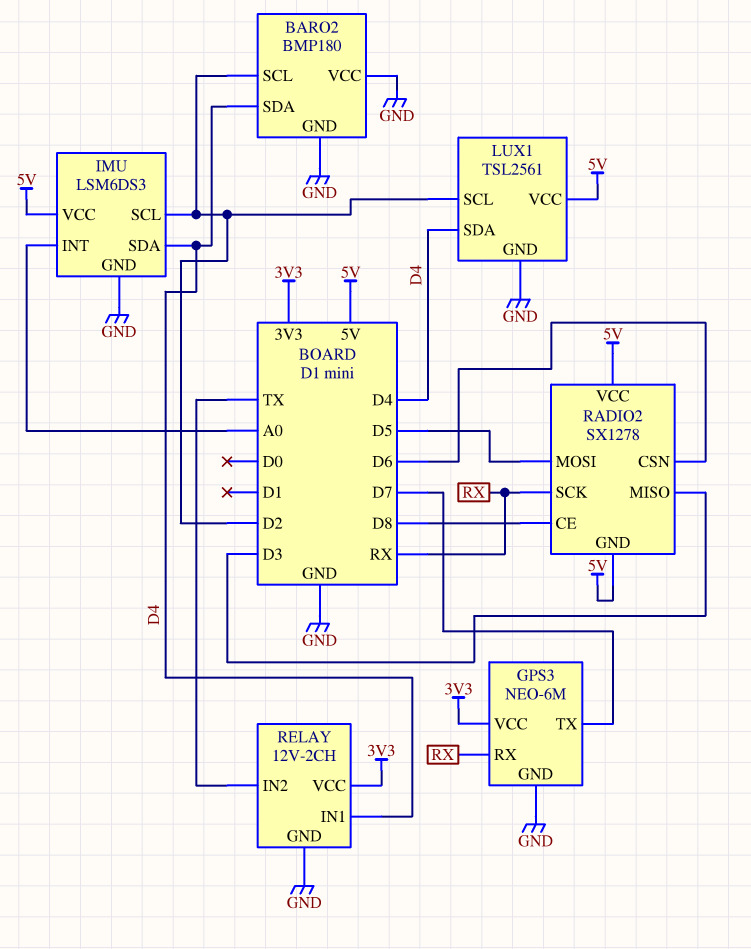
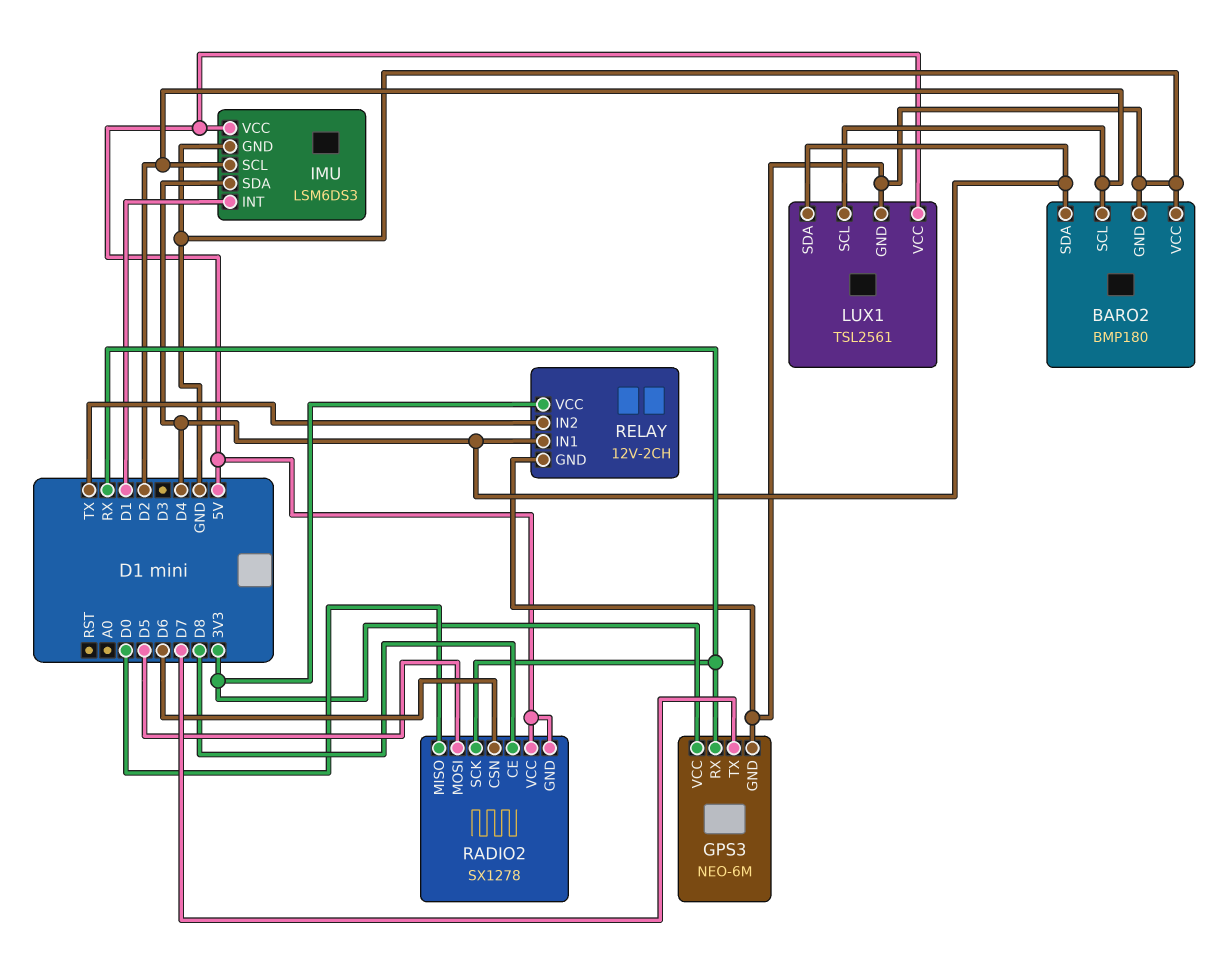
IMU pin INT: A0 -> D1
RADIO2 pin MISO: D3 -> D0

